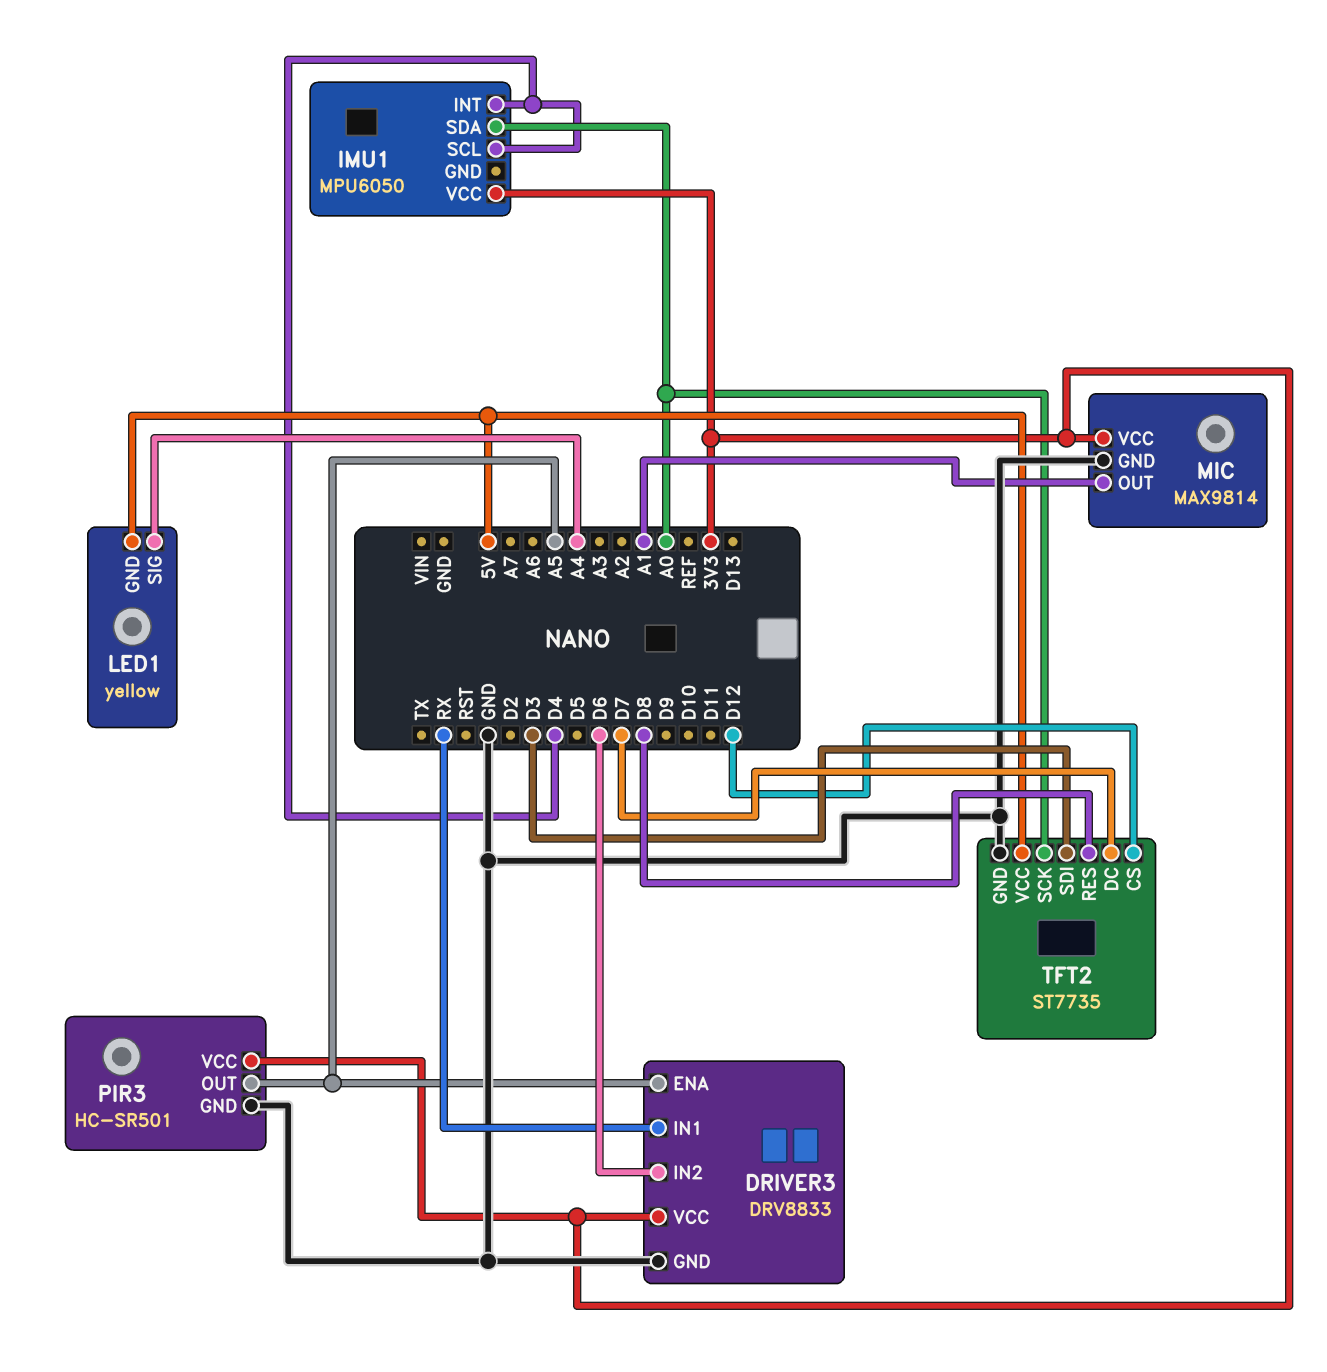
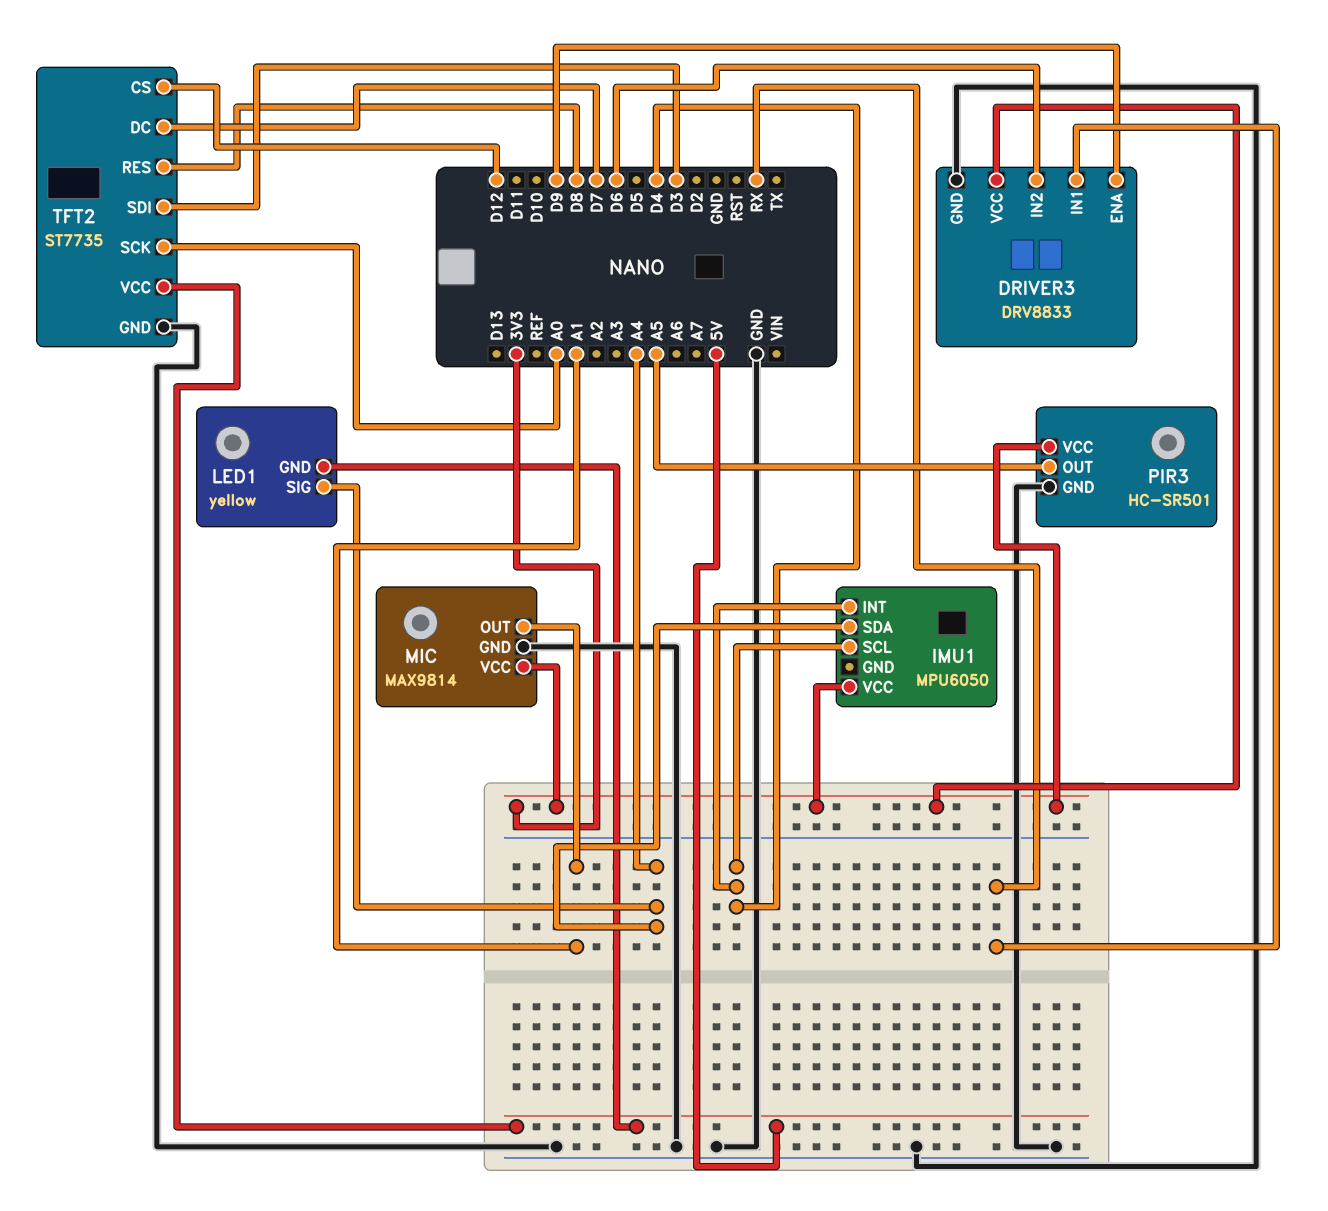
DRIVER3 pin ENA: A5 -> D9
IMU1 pin SDA: A0 -> A4

